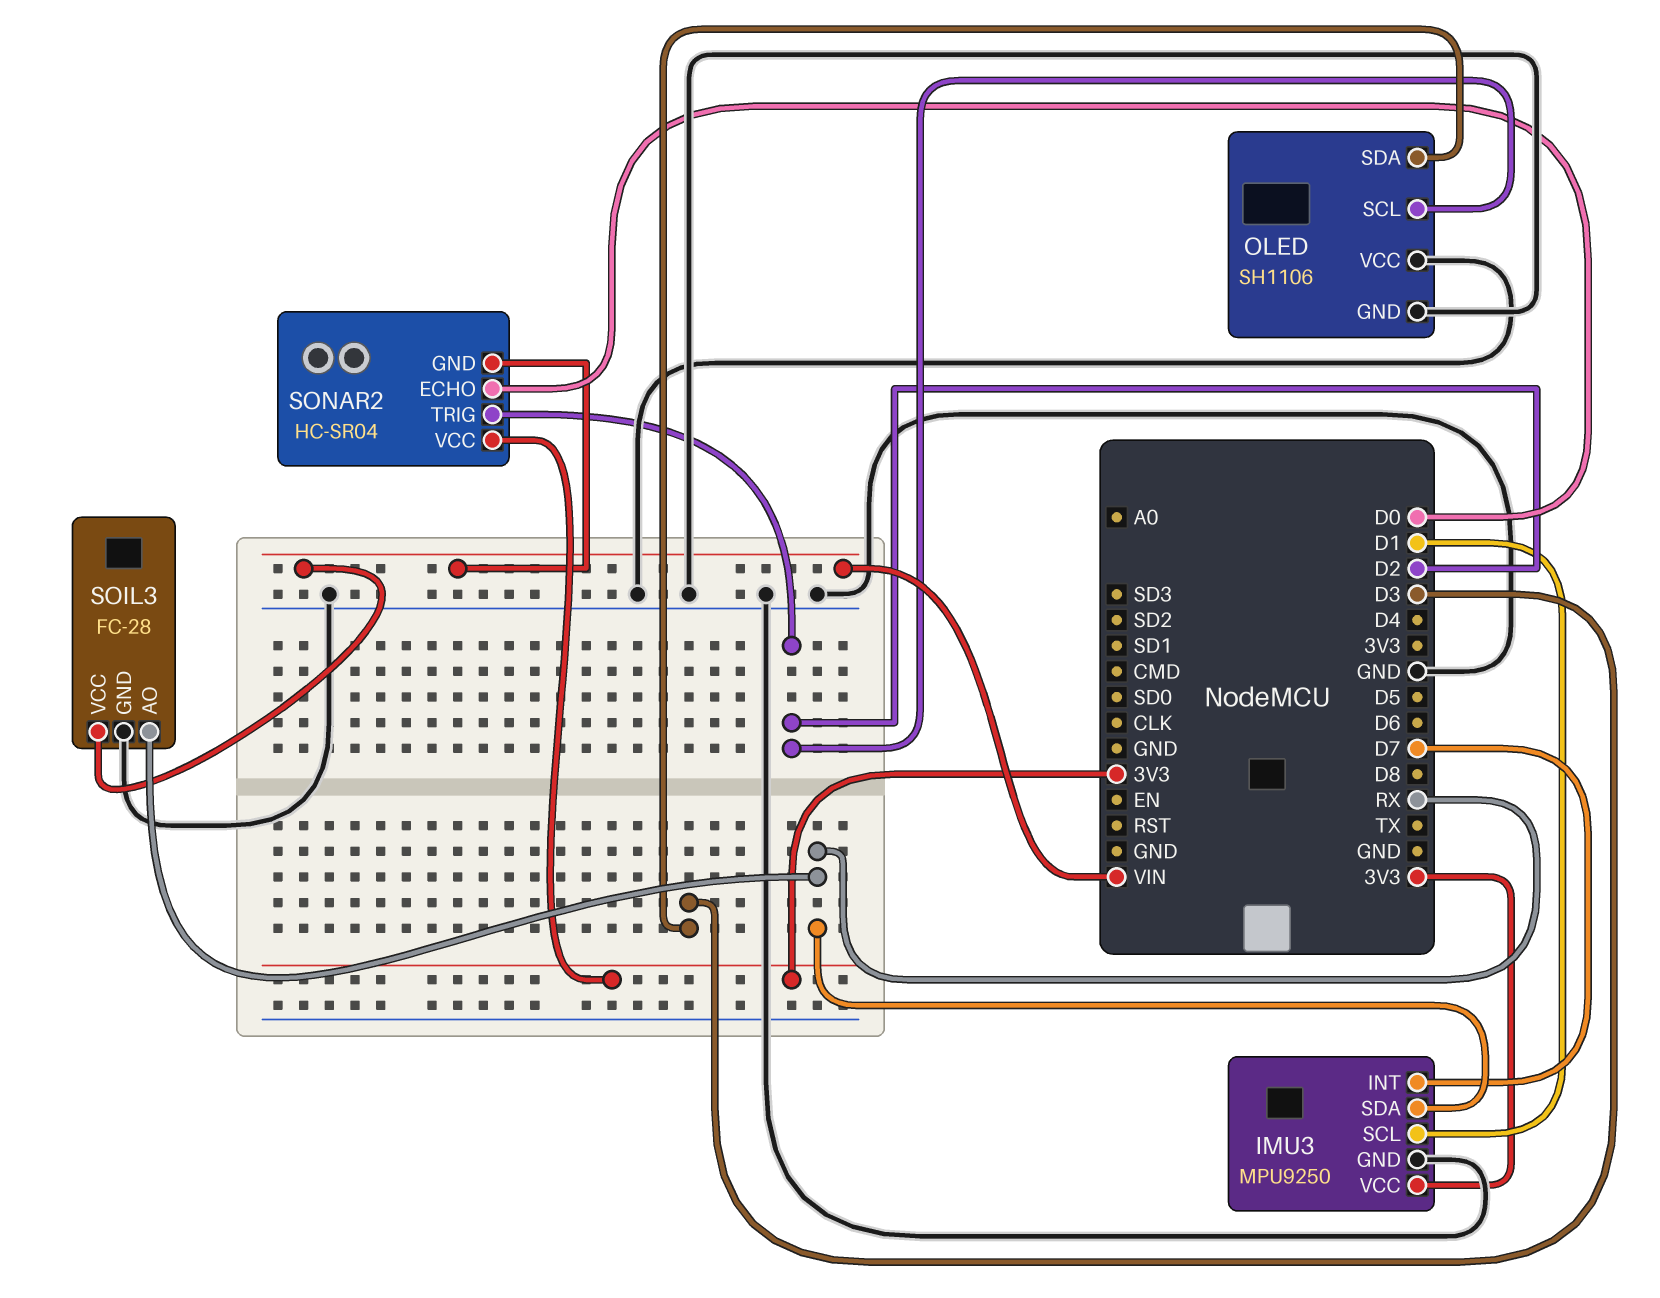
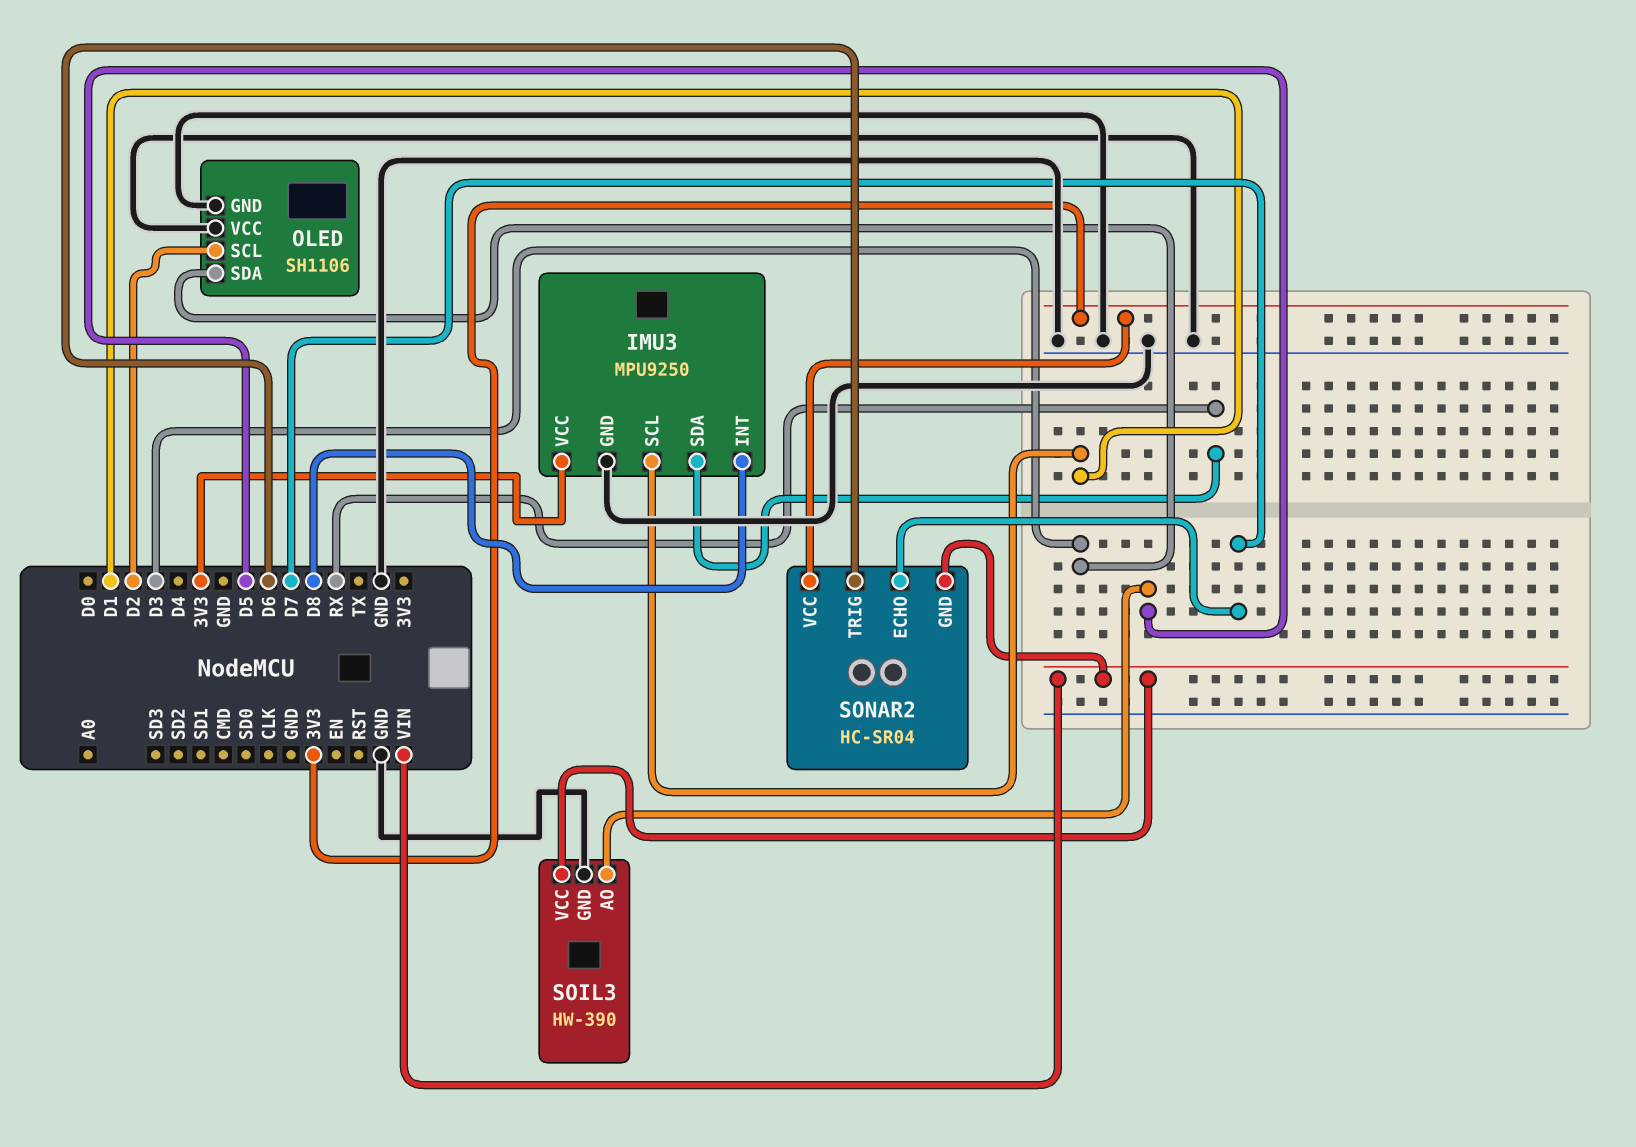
IMU3 pin INT: D7 -> D8
SOIL3: FC-28 -> HW-390
SOIL3 pin AO: RX -> D5
SONAR2 pin ECHO: D0 -> D7
SONAR2 pin TRIG: D2 -> D6

